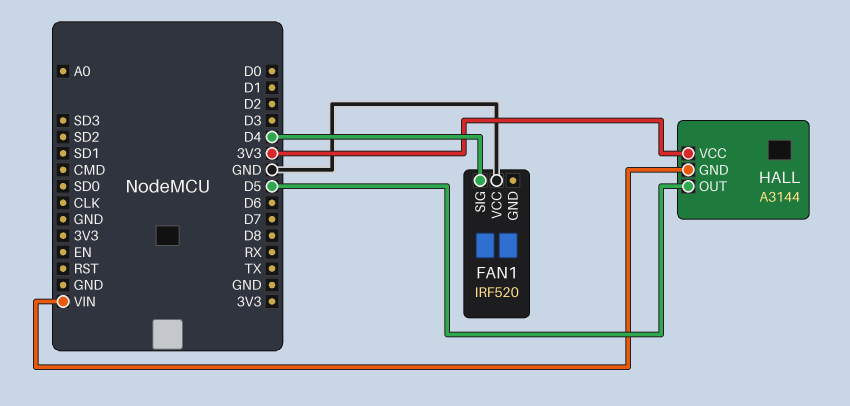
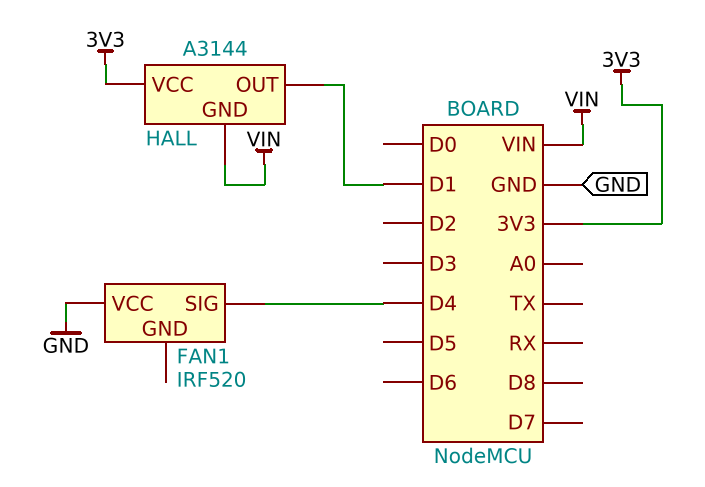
HALL pin OUT: D5 -> D1

